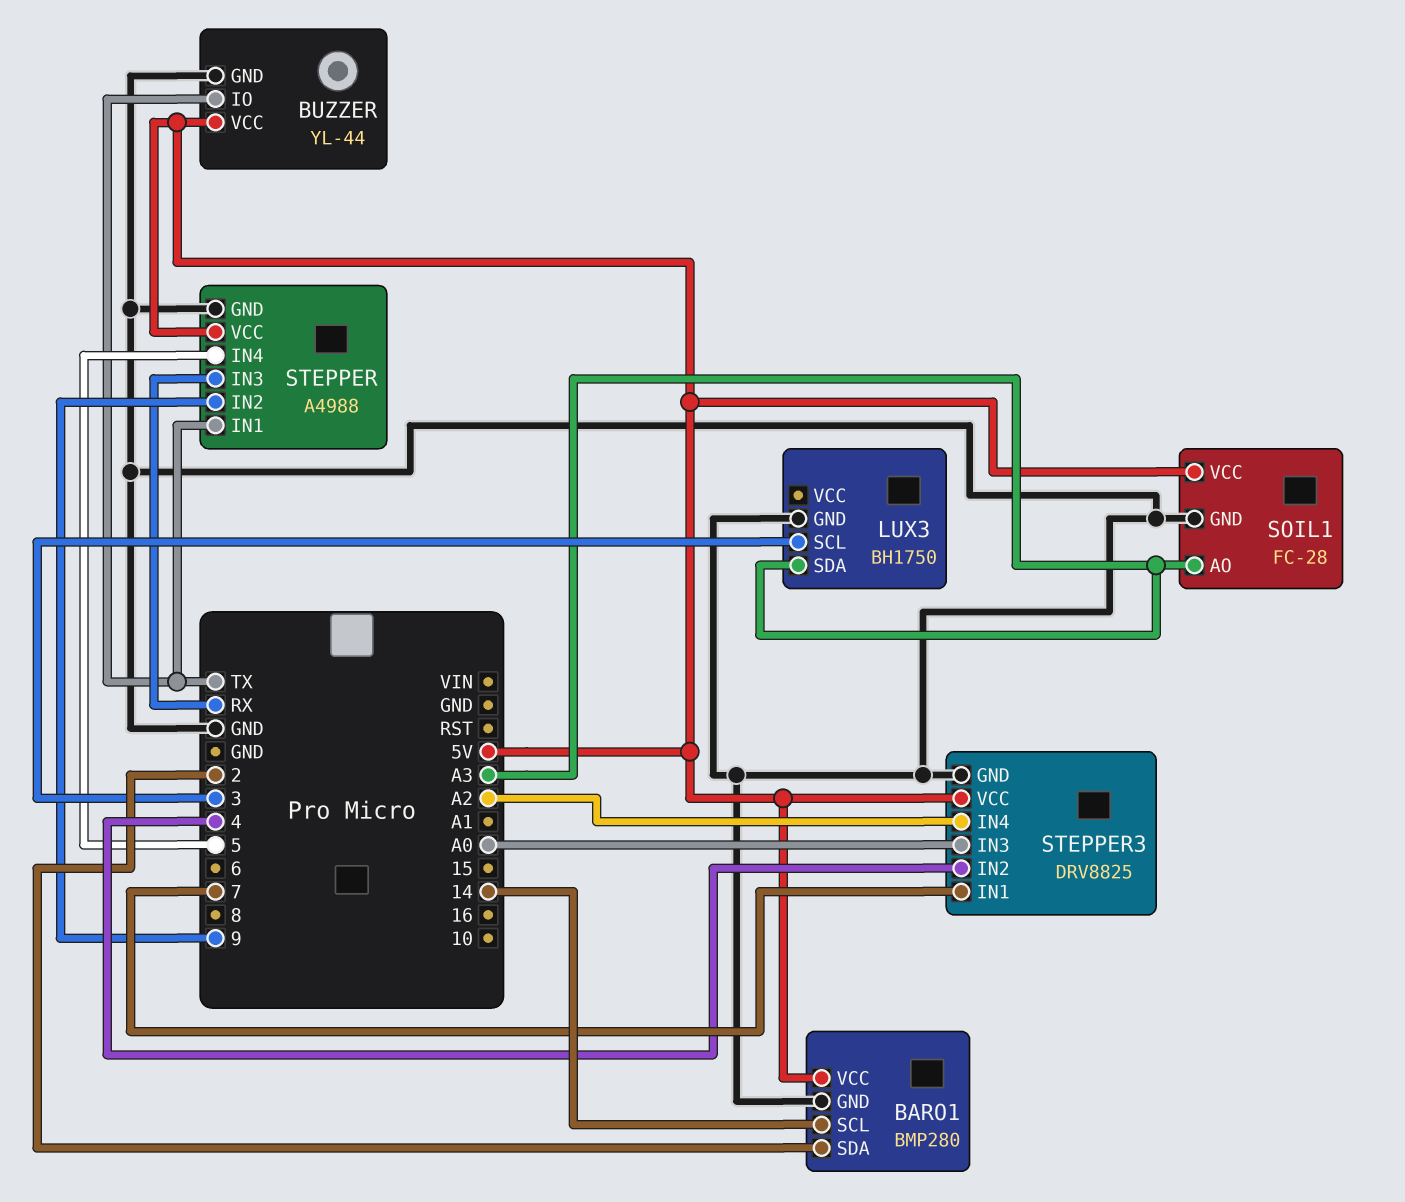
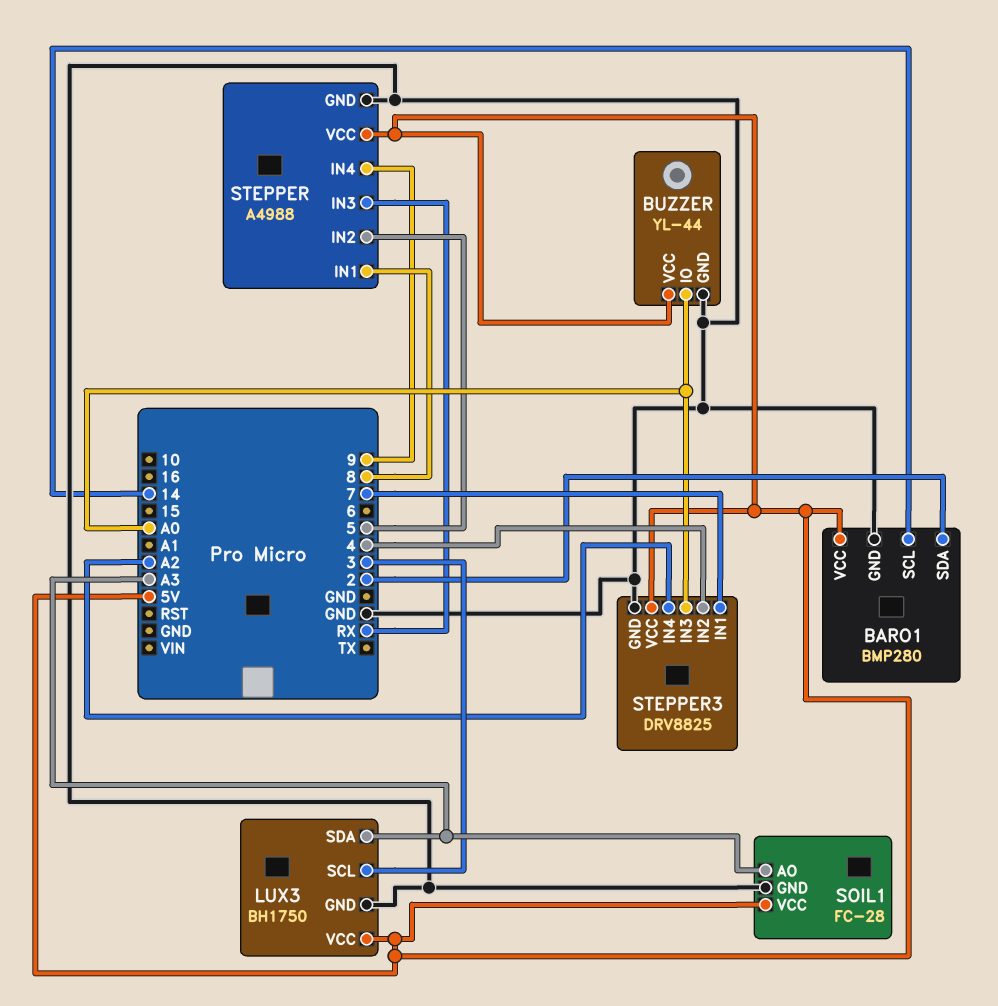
BUZZER pin IO: TX -> A0
LUX3 pin VCC: none -> 5V
STEPPER pin IN1: TX -> 8
STEPPER pin IN2: 9 -> 5
STEPPER pin IN4: 5 -> 9

